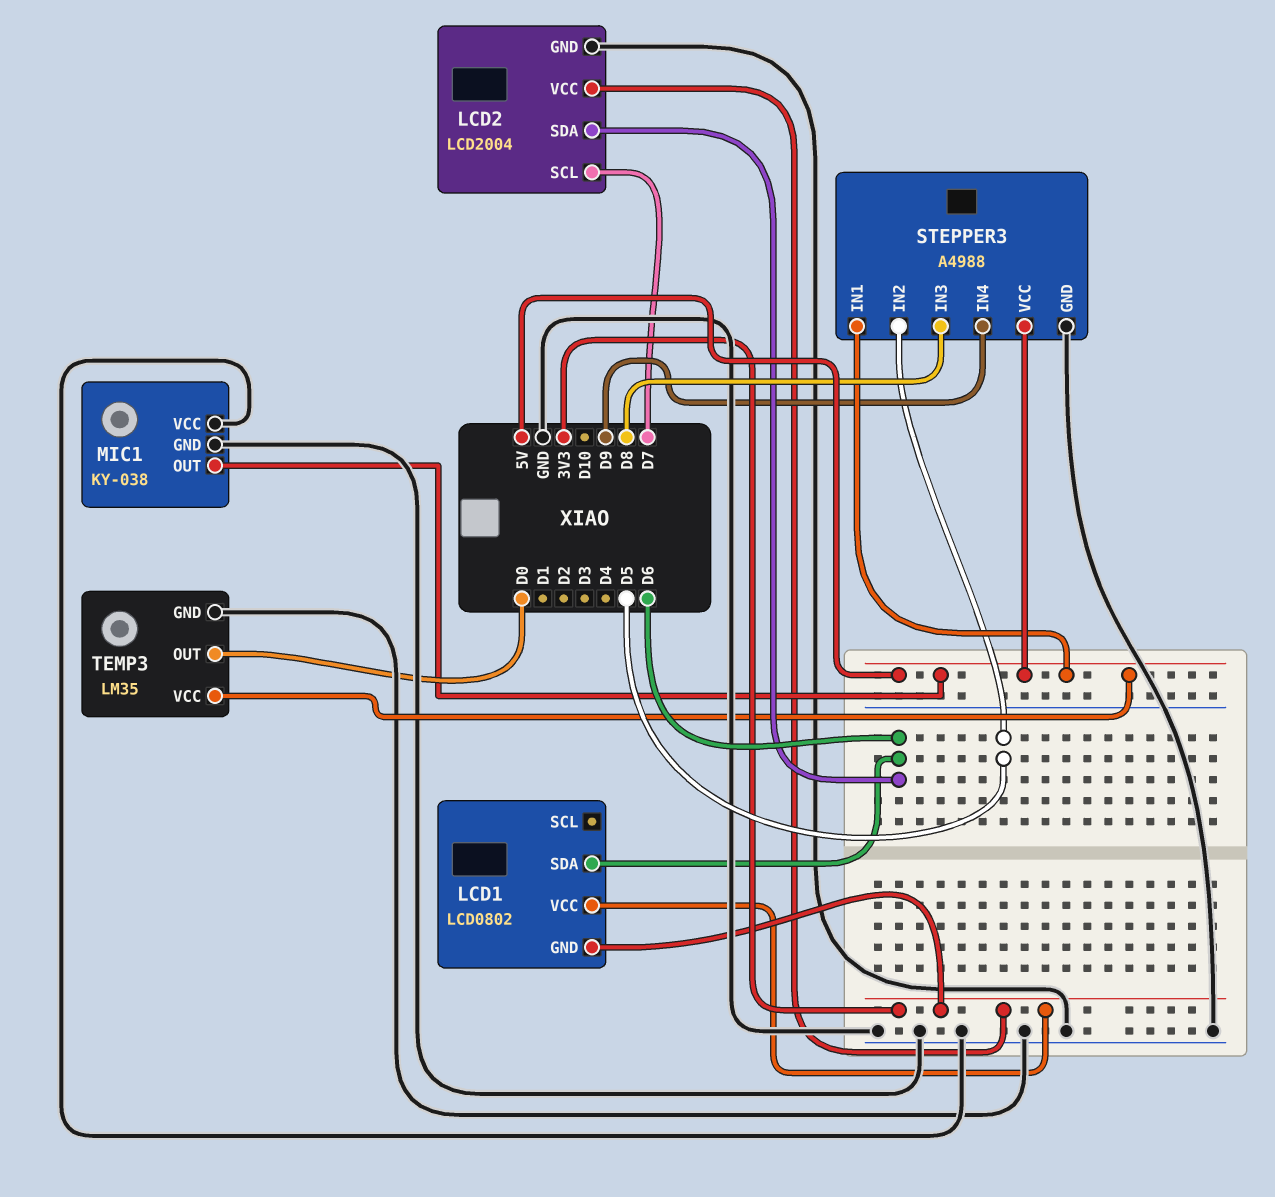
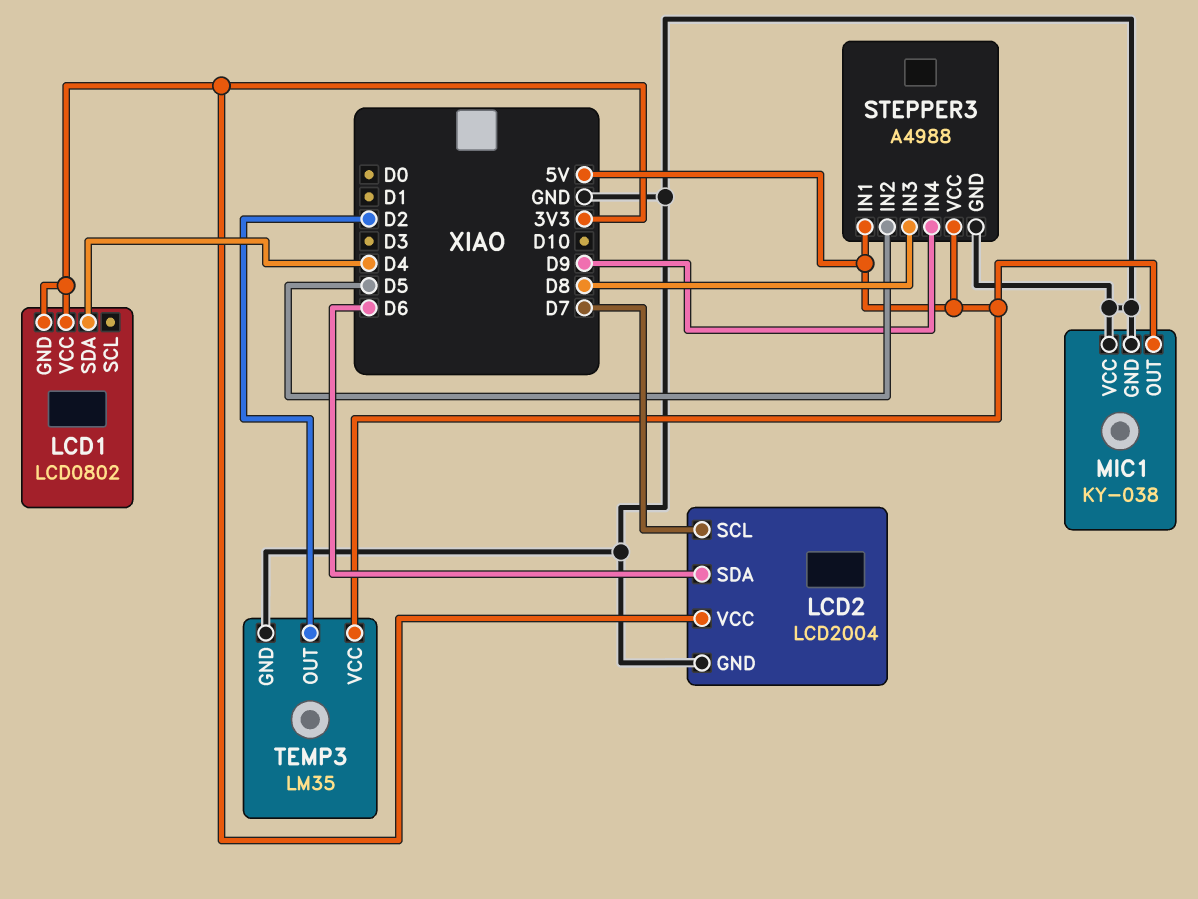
LCD1 pin SDA: D6 -> D4
TEMP3 pin OUT: D0 -> D2

